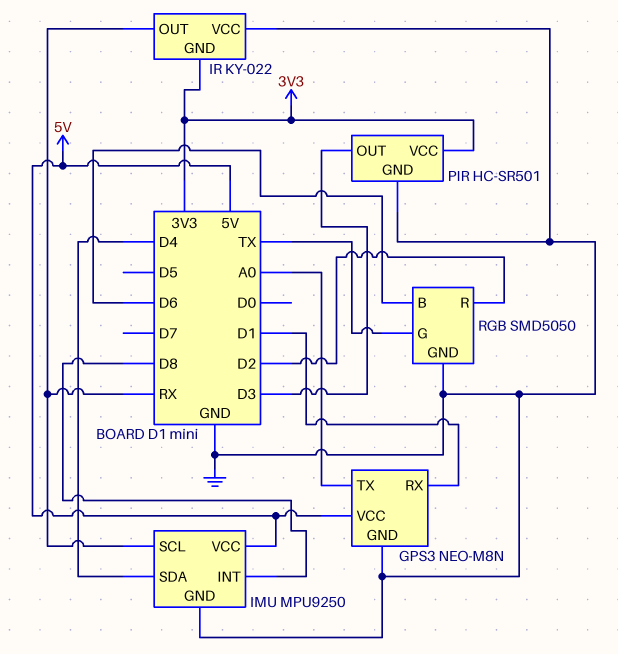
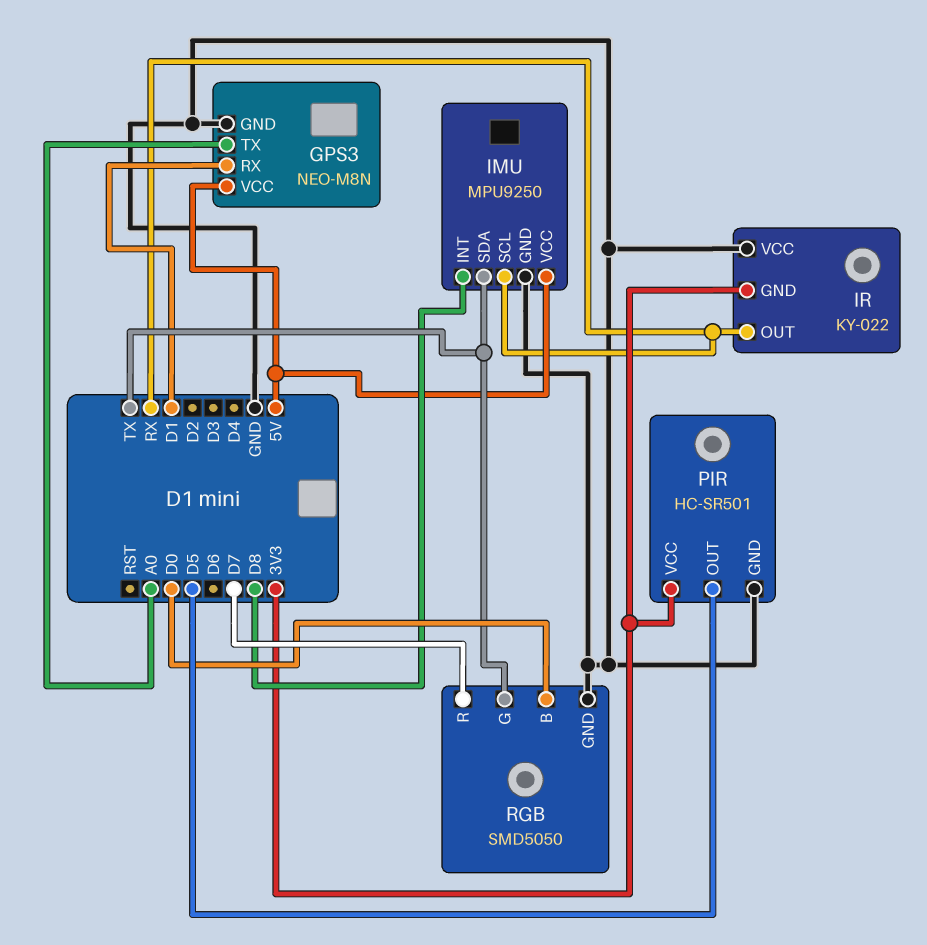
IMU pin SDA: D4 -> TX
PIR pin OUT: D3 -> D5
RGB pin B: D6 -> D0
RGB pin R: D2 -> D7

